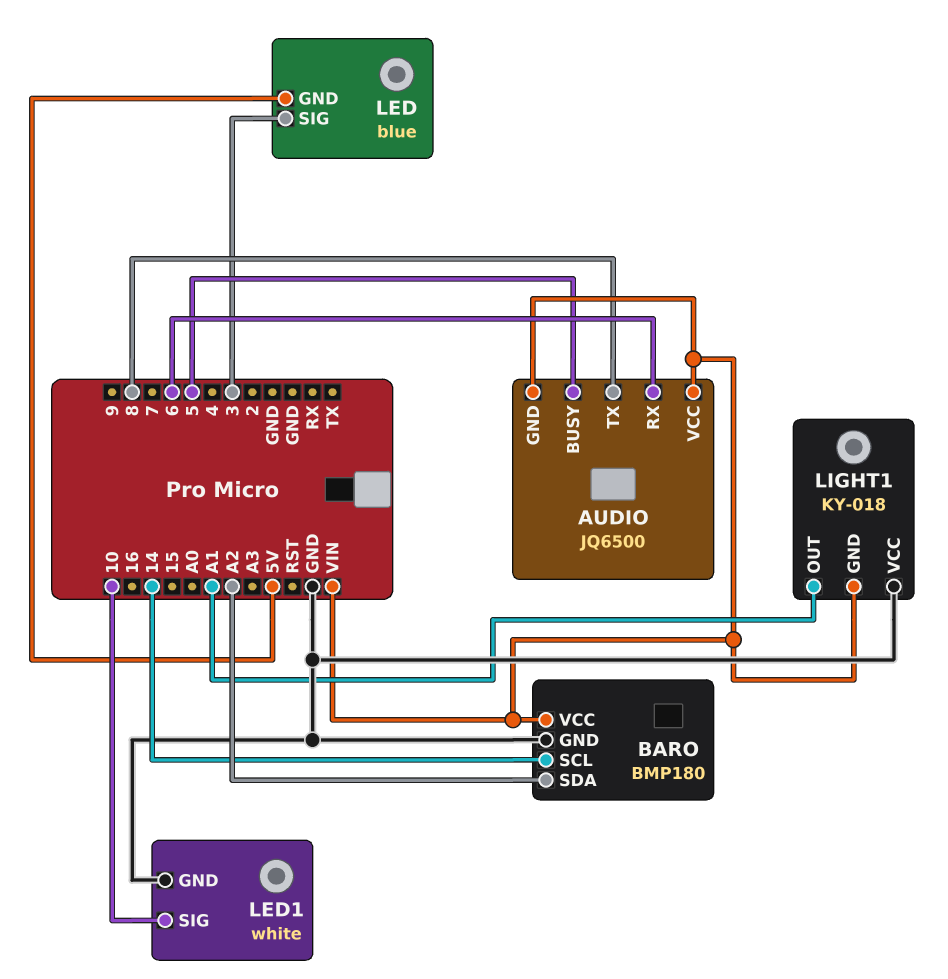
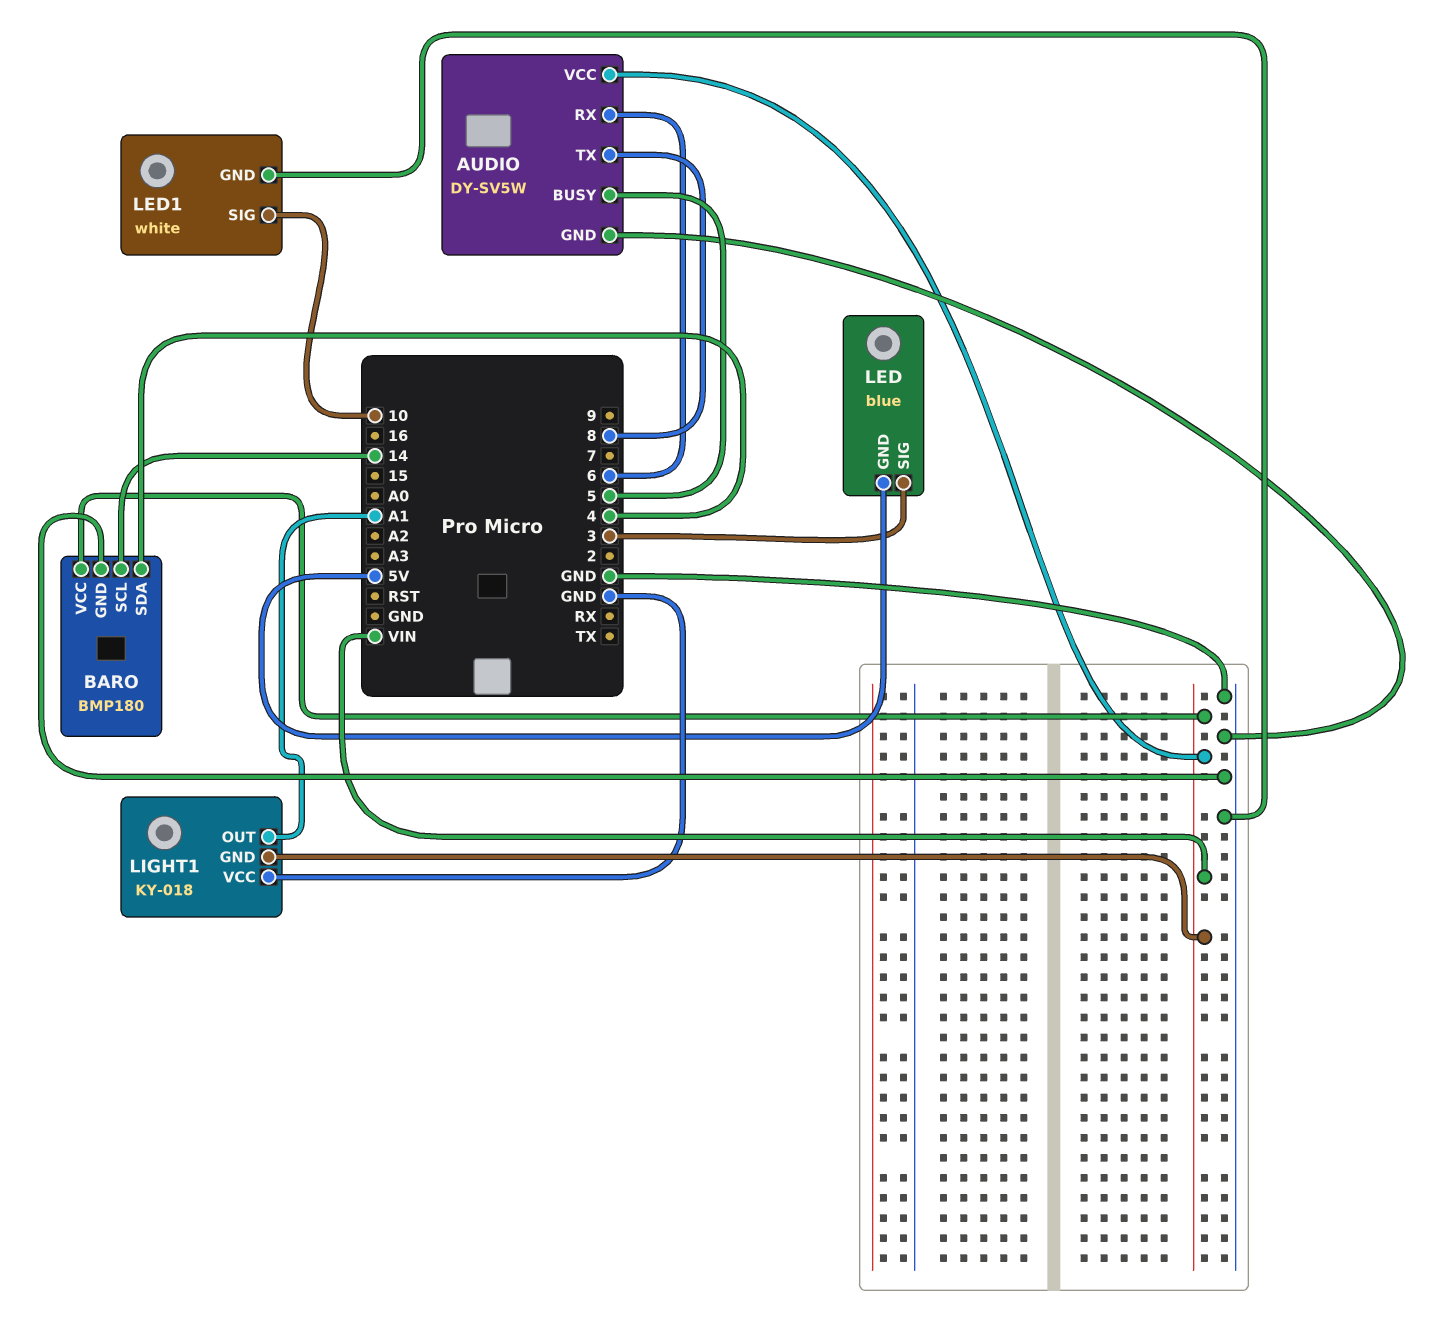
AUDIO: JQ6500 -> DY-SV5W
AUDIO pin GND: VIN -> GND
BARO pin SDA: A2 -> 4

